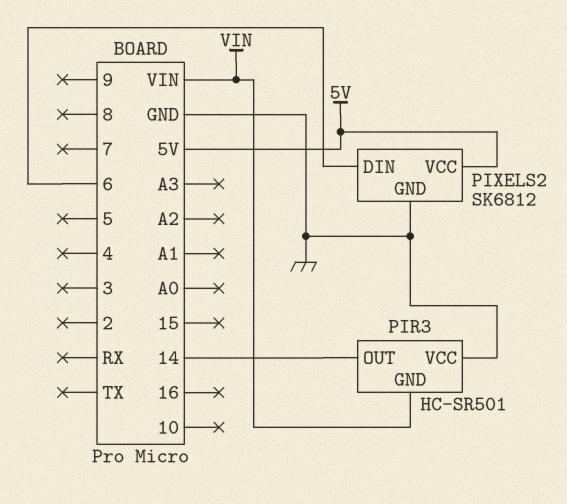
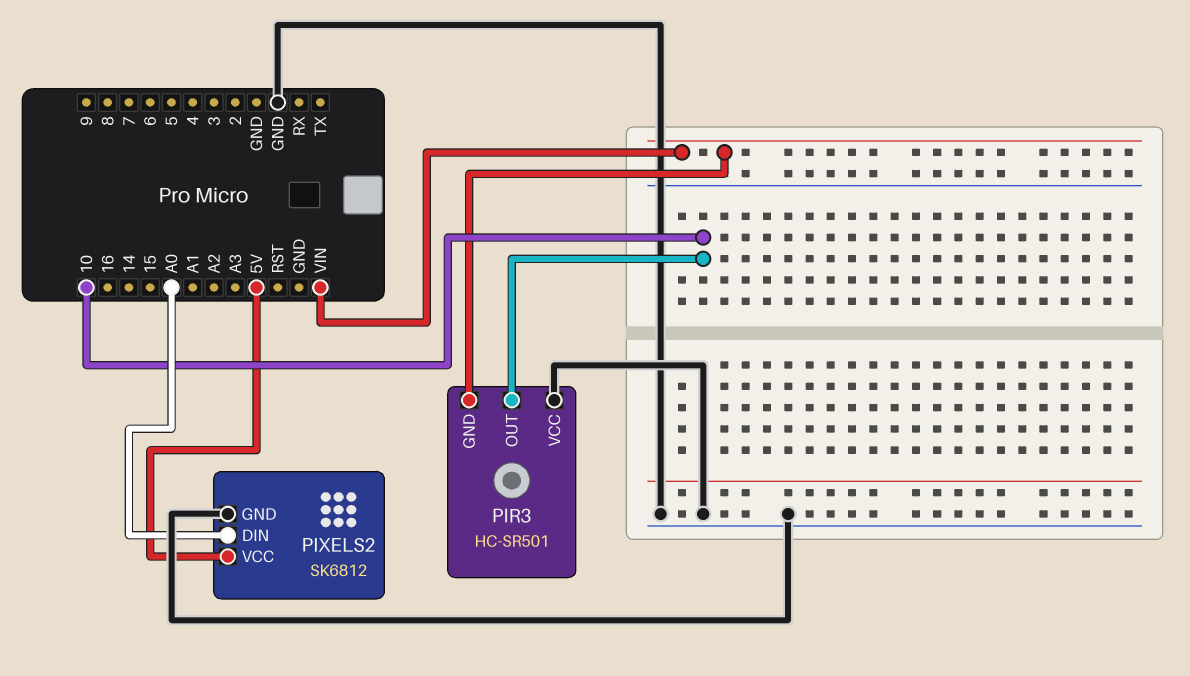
PIR3 pin OUT: 14 -> 10
PIXELS2 pin DIN: 6 -> A0

